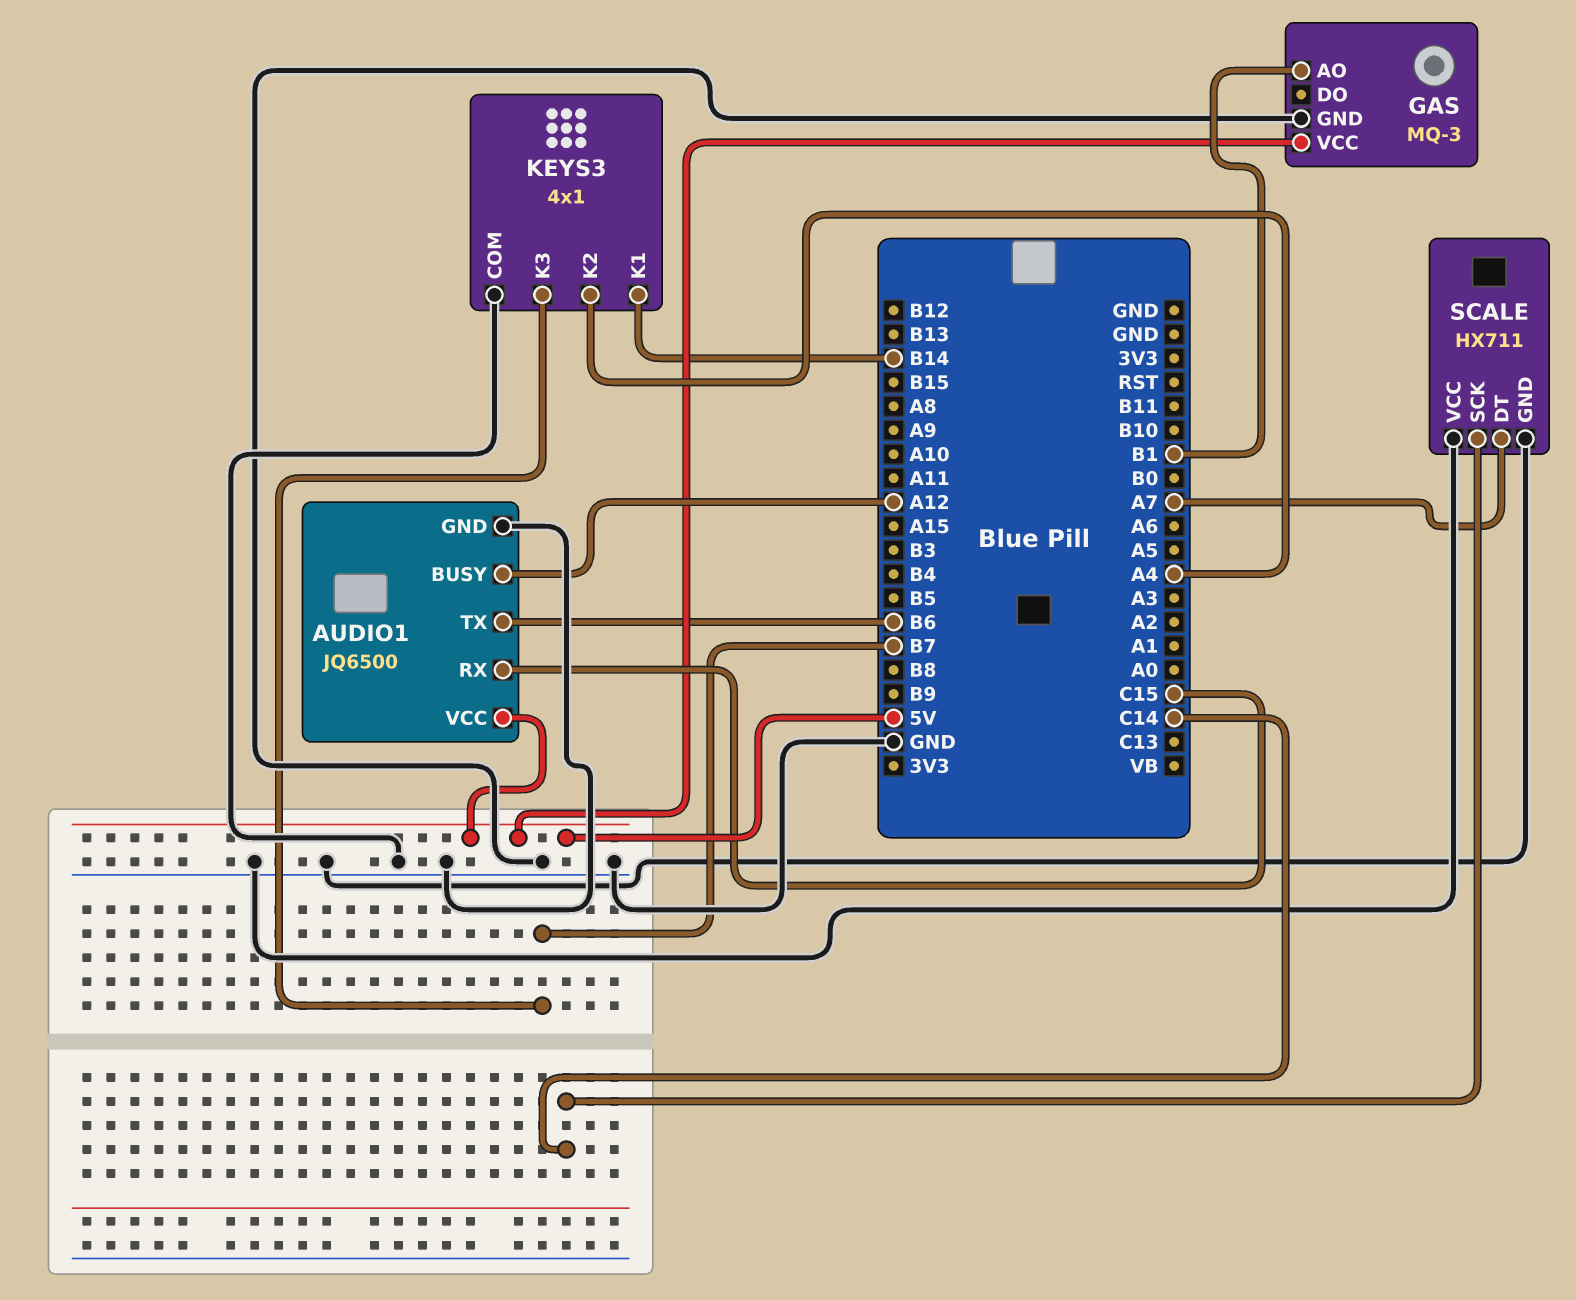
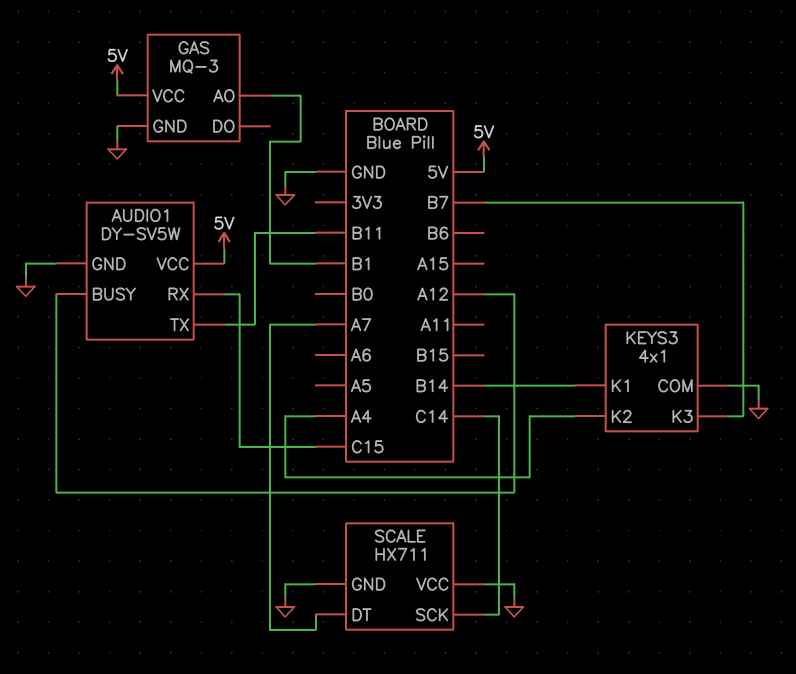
AUDIO1: JQ6500 -> DY-SV5W
AUDIO1 pin TX: B6 -> B11

